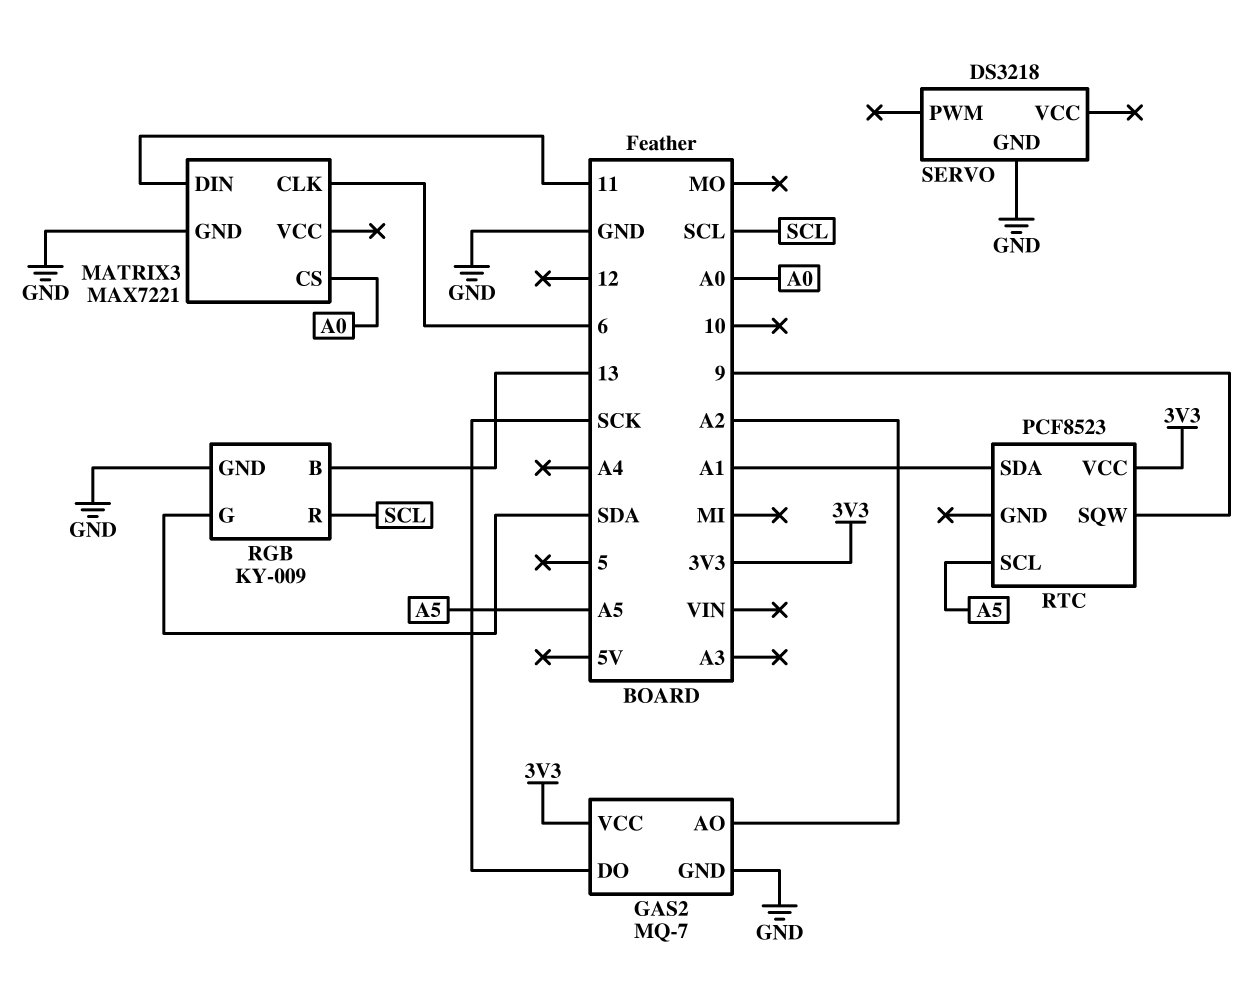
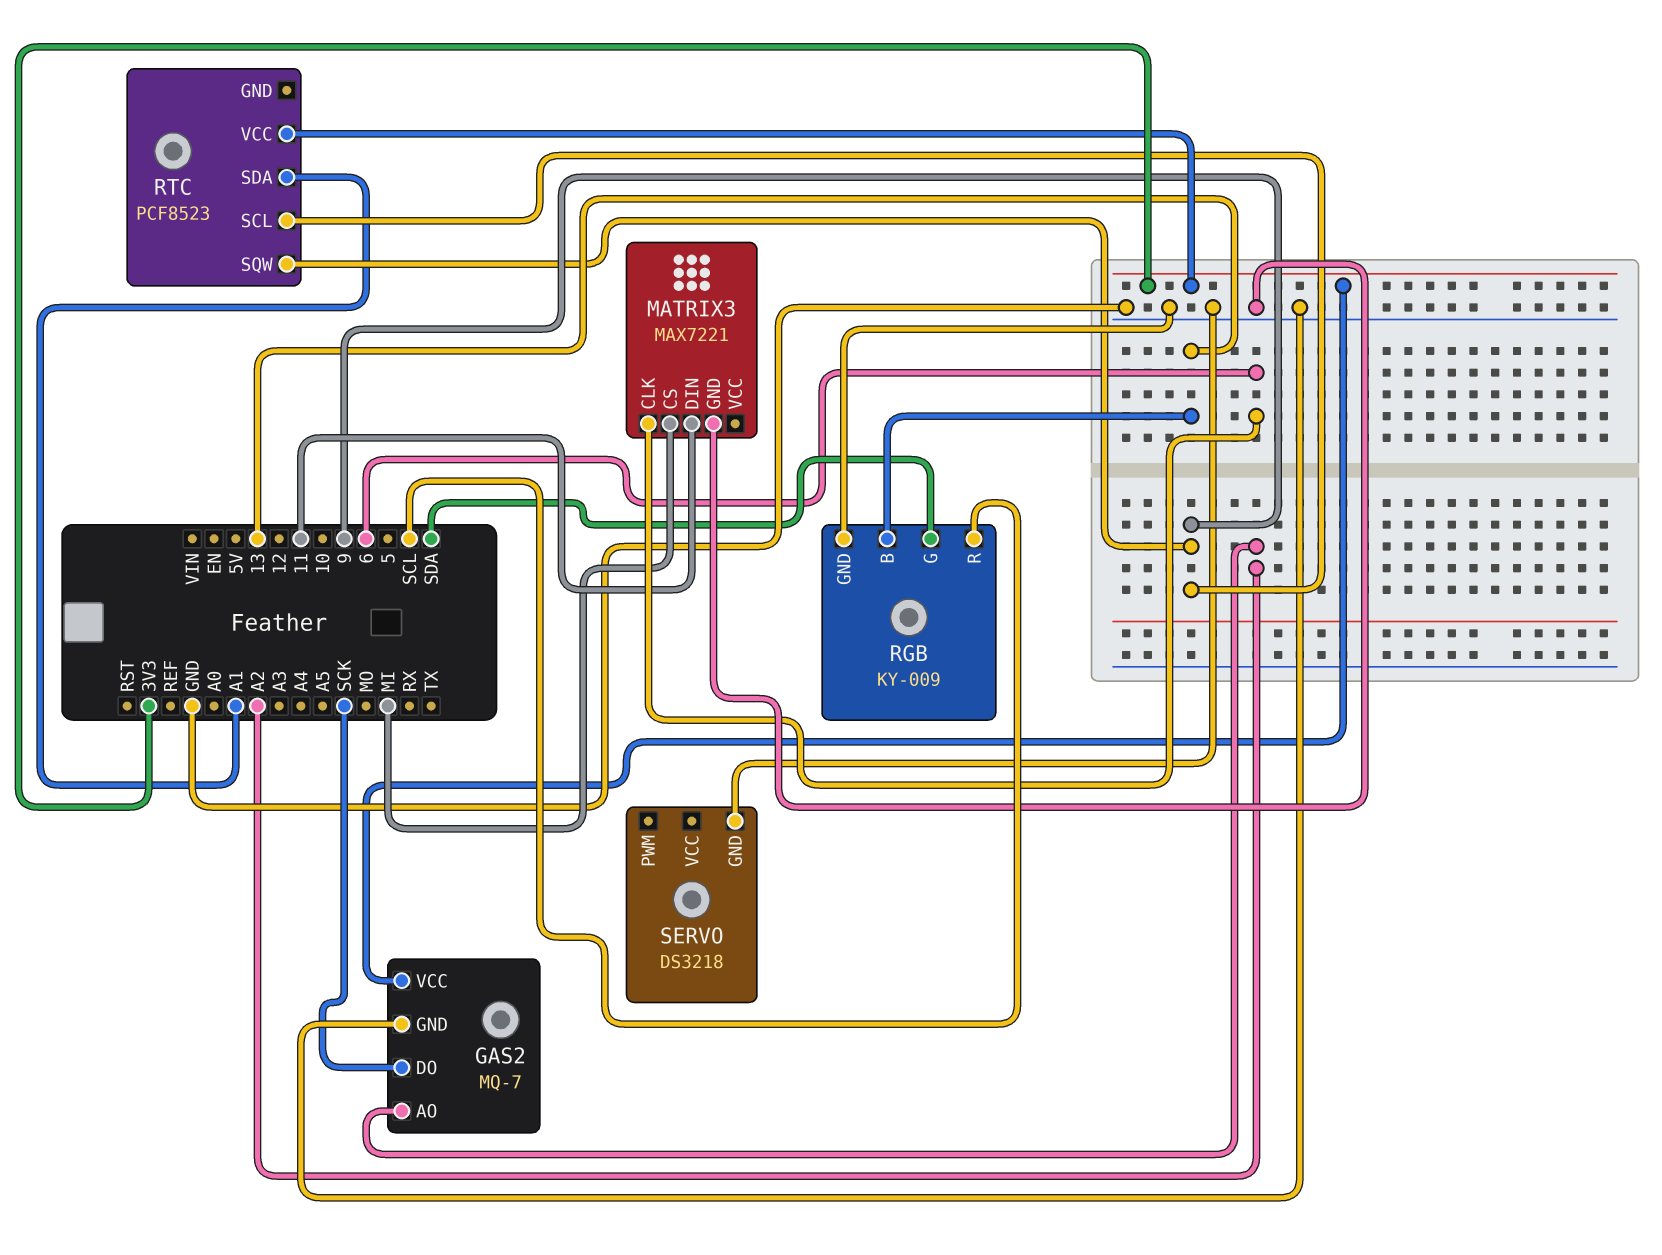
MATRIX3 pin CS: A0 -> MI
RTC pin SCL: A5 -> 9

